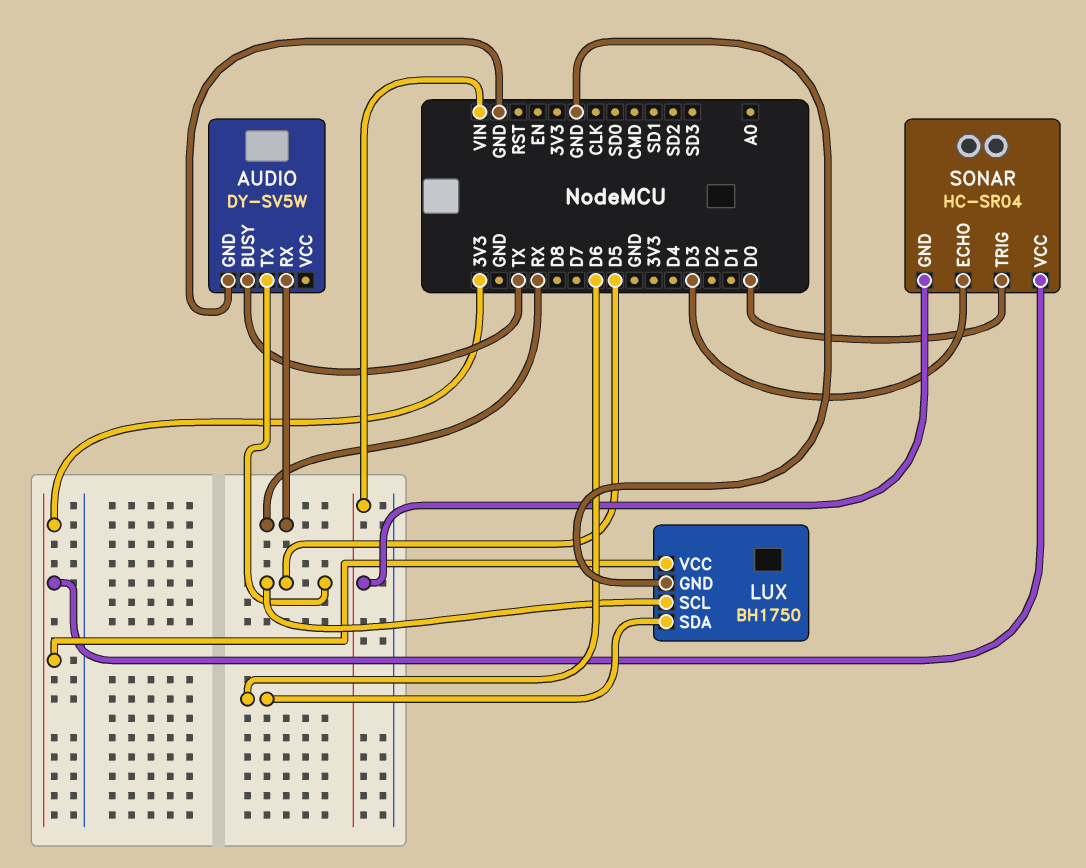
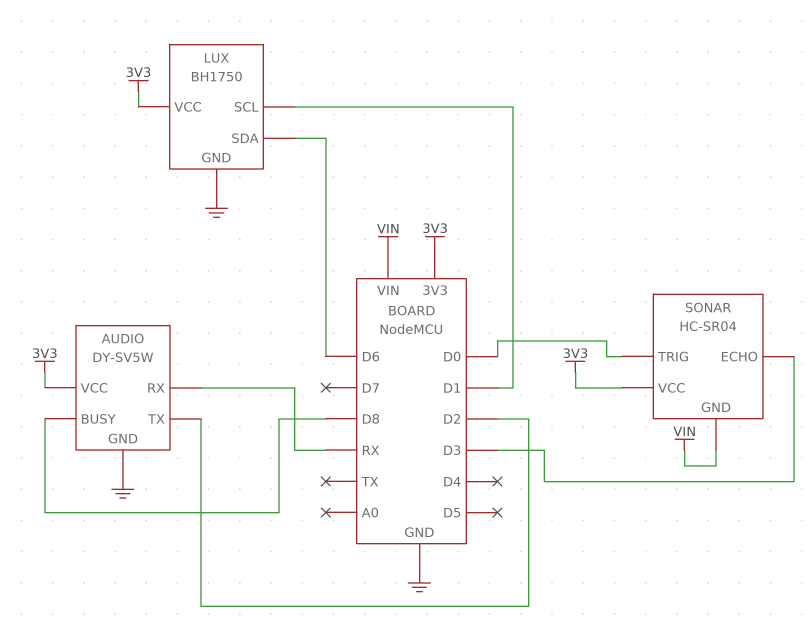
AUDIO pin BUSY: TX -> D8
AUDIO pin TX: D5 -> D2
AUDIO pin VCC: none -> 3V3
LUX pin SCL: D5 -> D1

